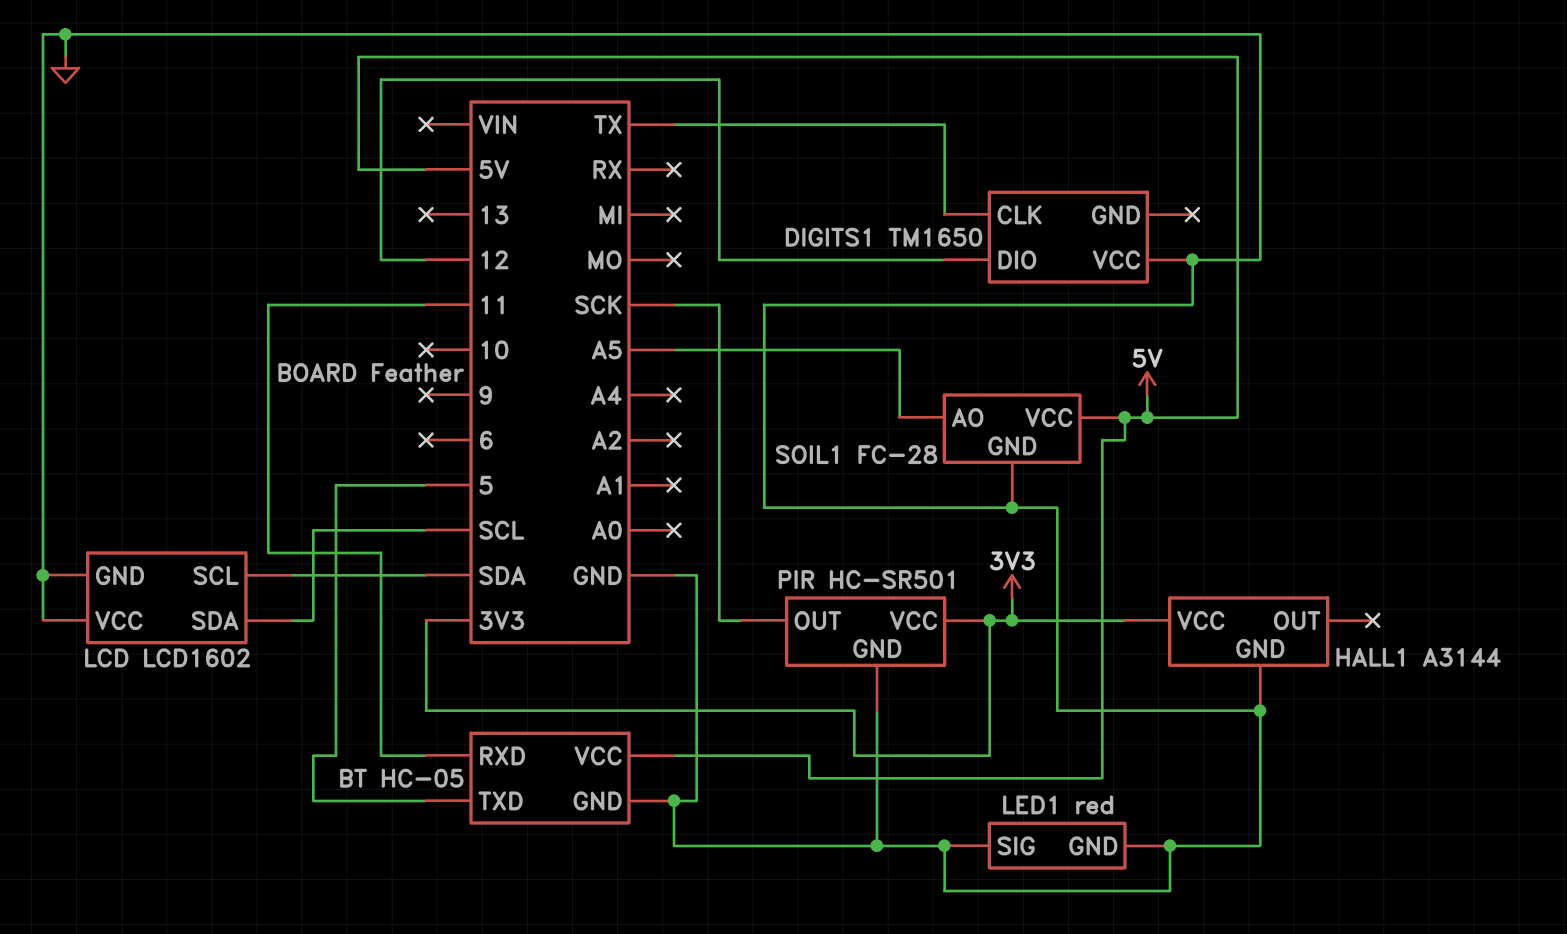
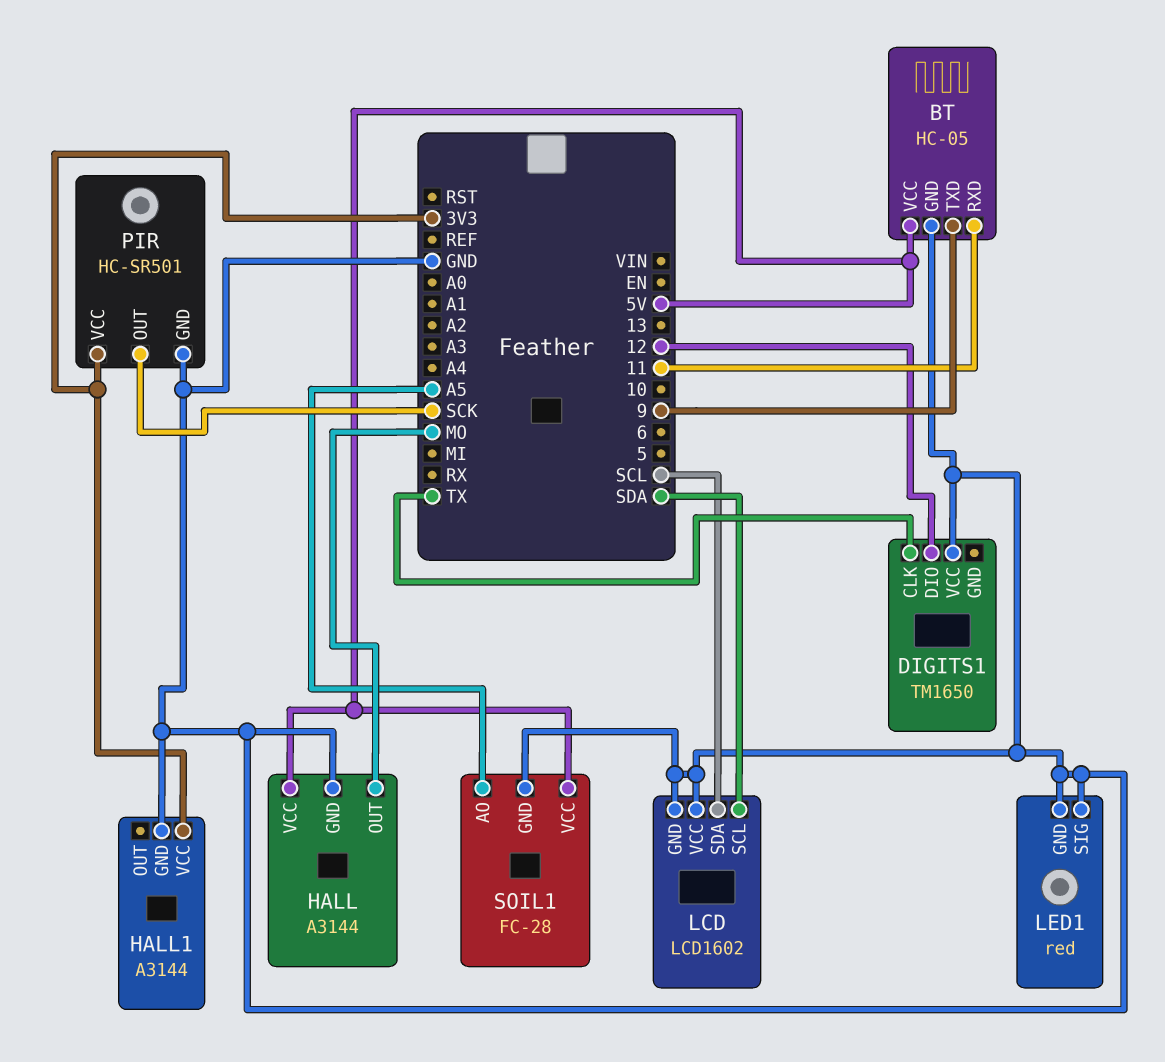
BT pin TXD: 5 -> 9
HALL: none -> A3144
HALL pin GND: none -> GND
HALL pin OUT: none -> MO
HALL pin VCC: none -> 5V

